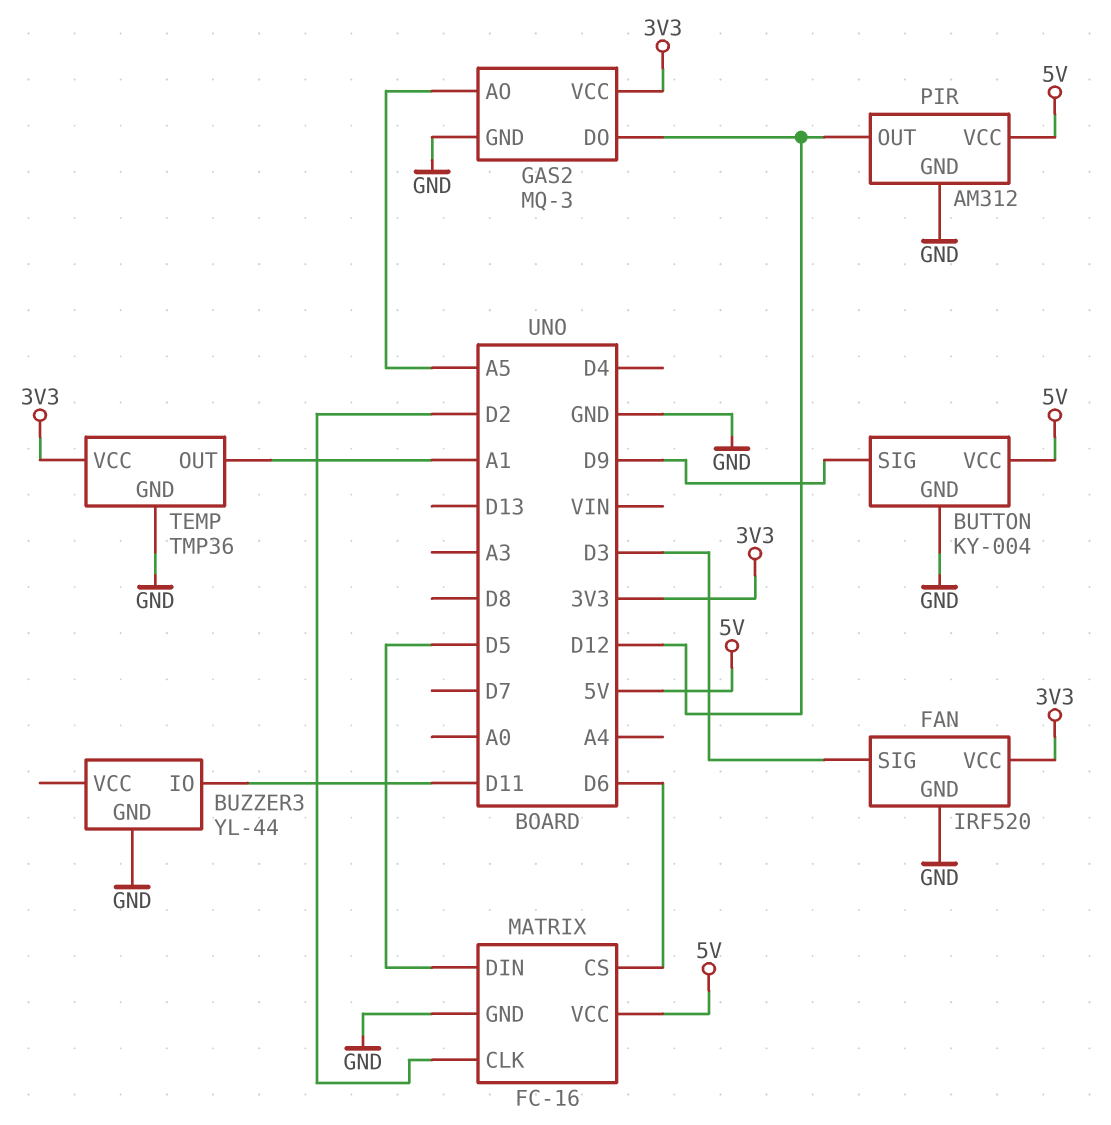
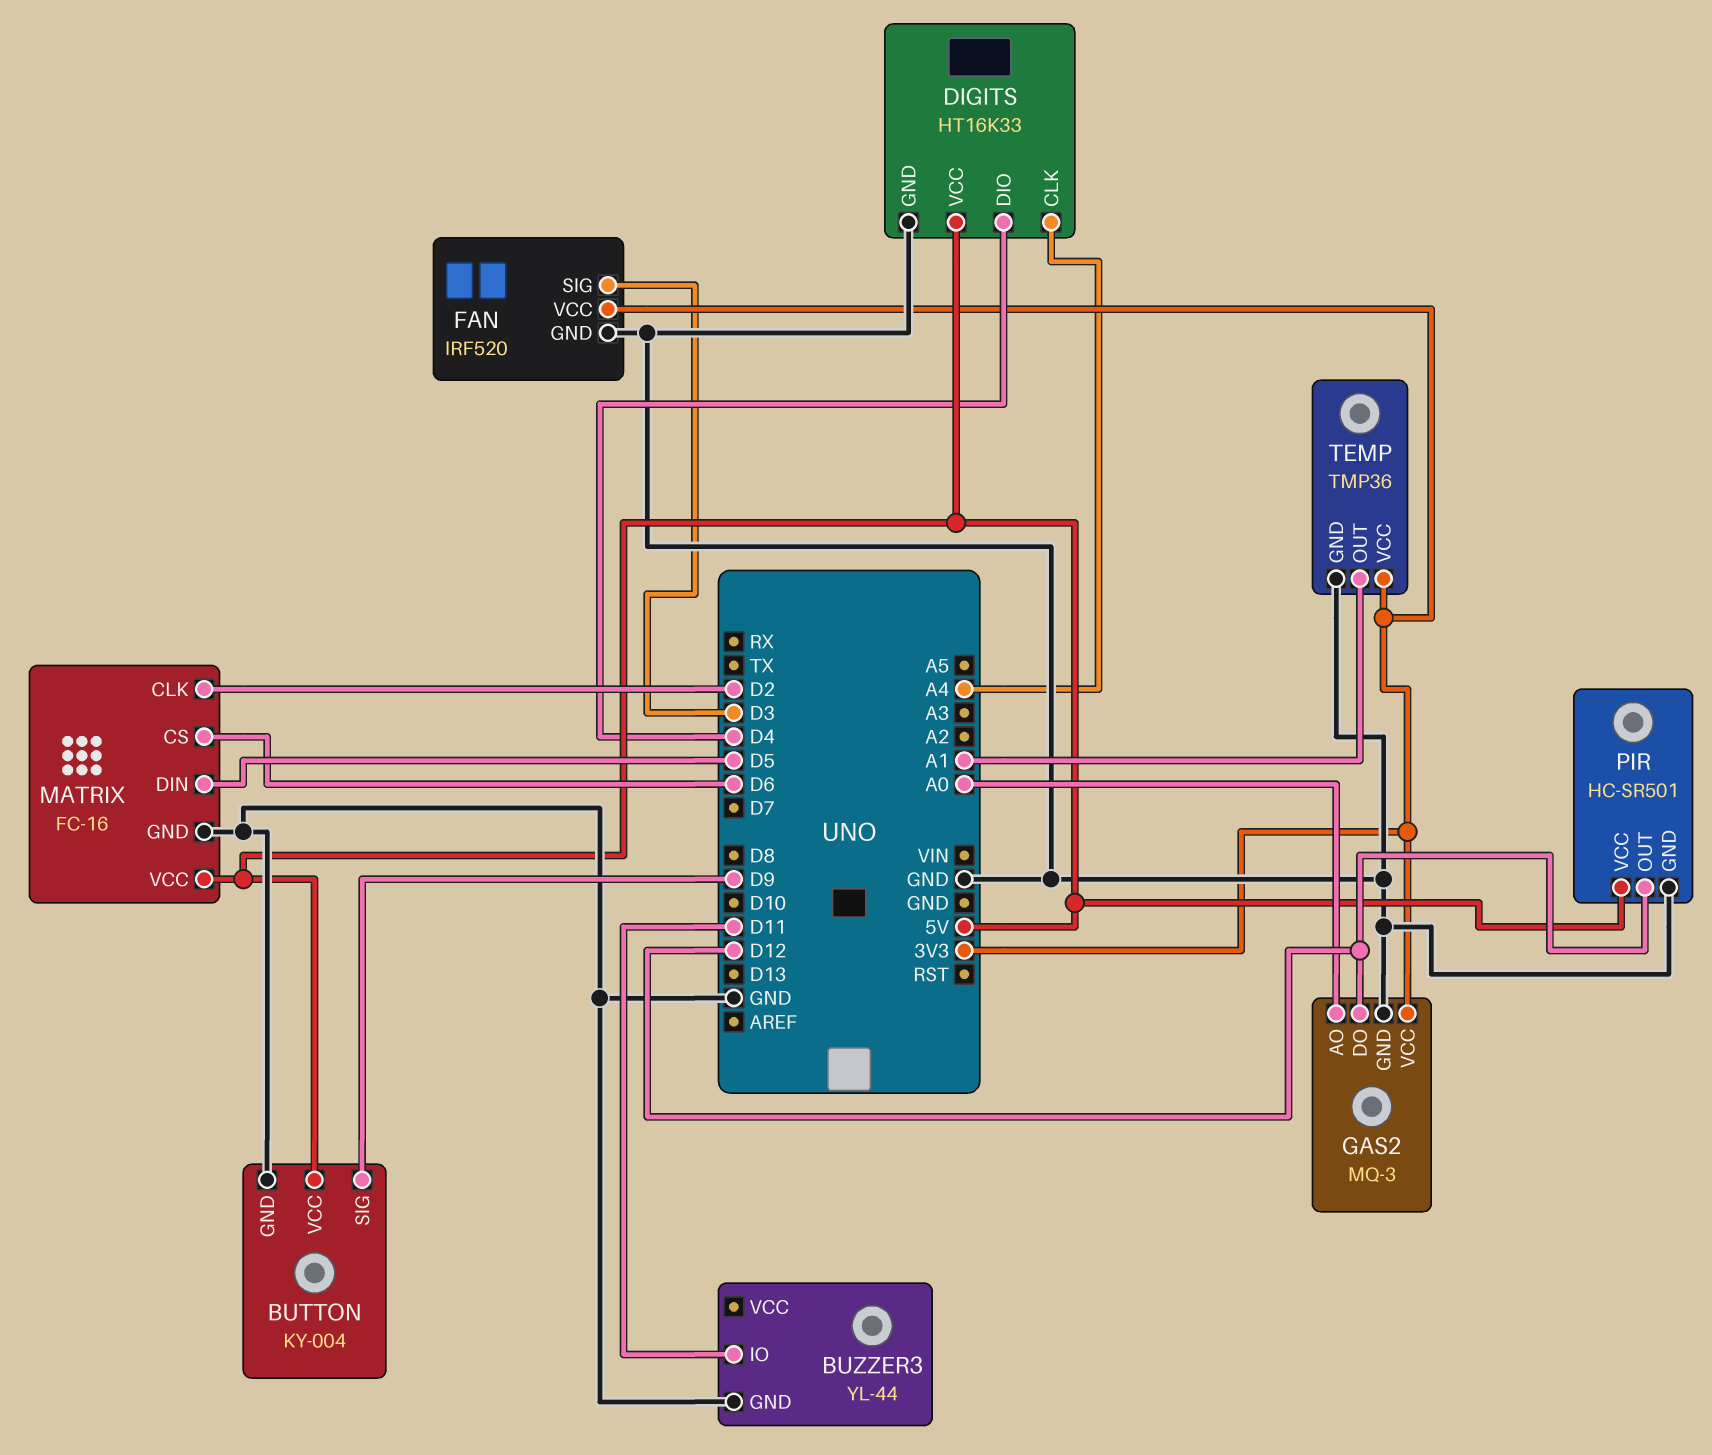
DIGITS: none -> HT16K33
DIGITS pin CLK: none -> A4
DIGITS pin DIO: none -> D4
DIGITS pin GND: none -> GND
DIGITS pin VCC: none -> 5V
GAS2 pin AO: A5 -> A0
PIR: AM312 -> HC-SR501

